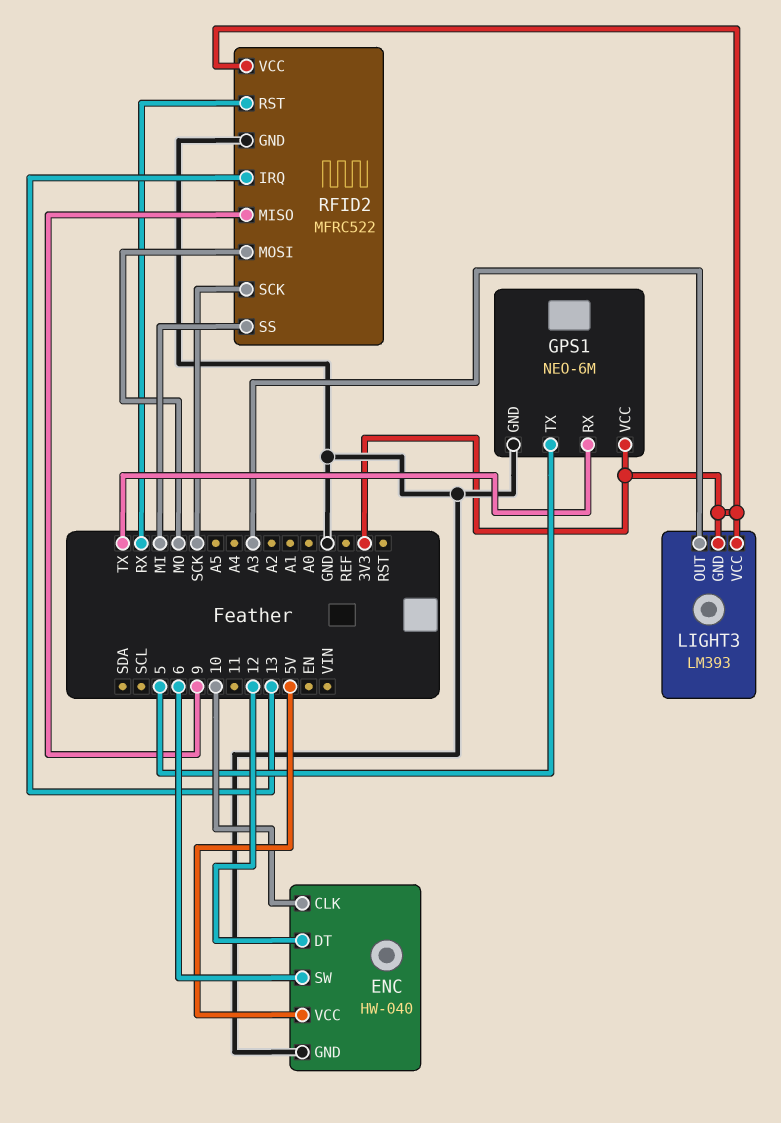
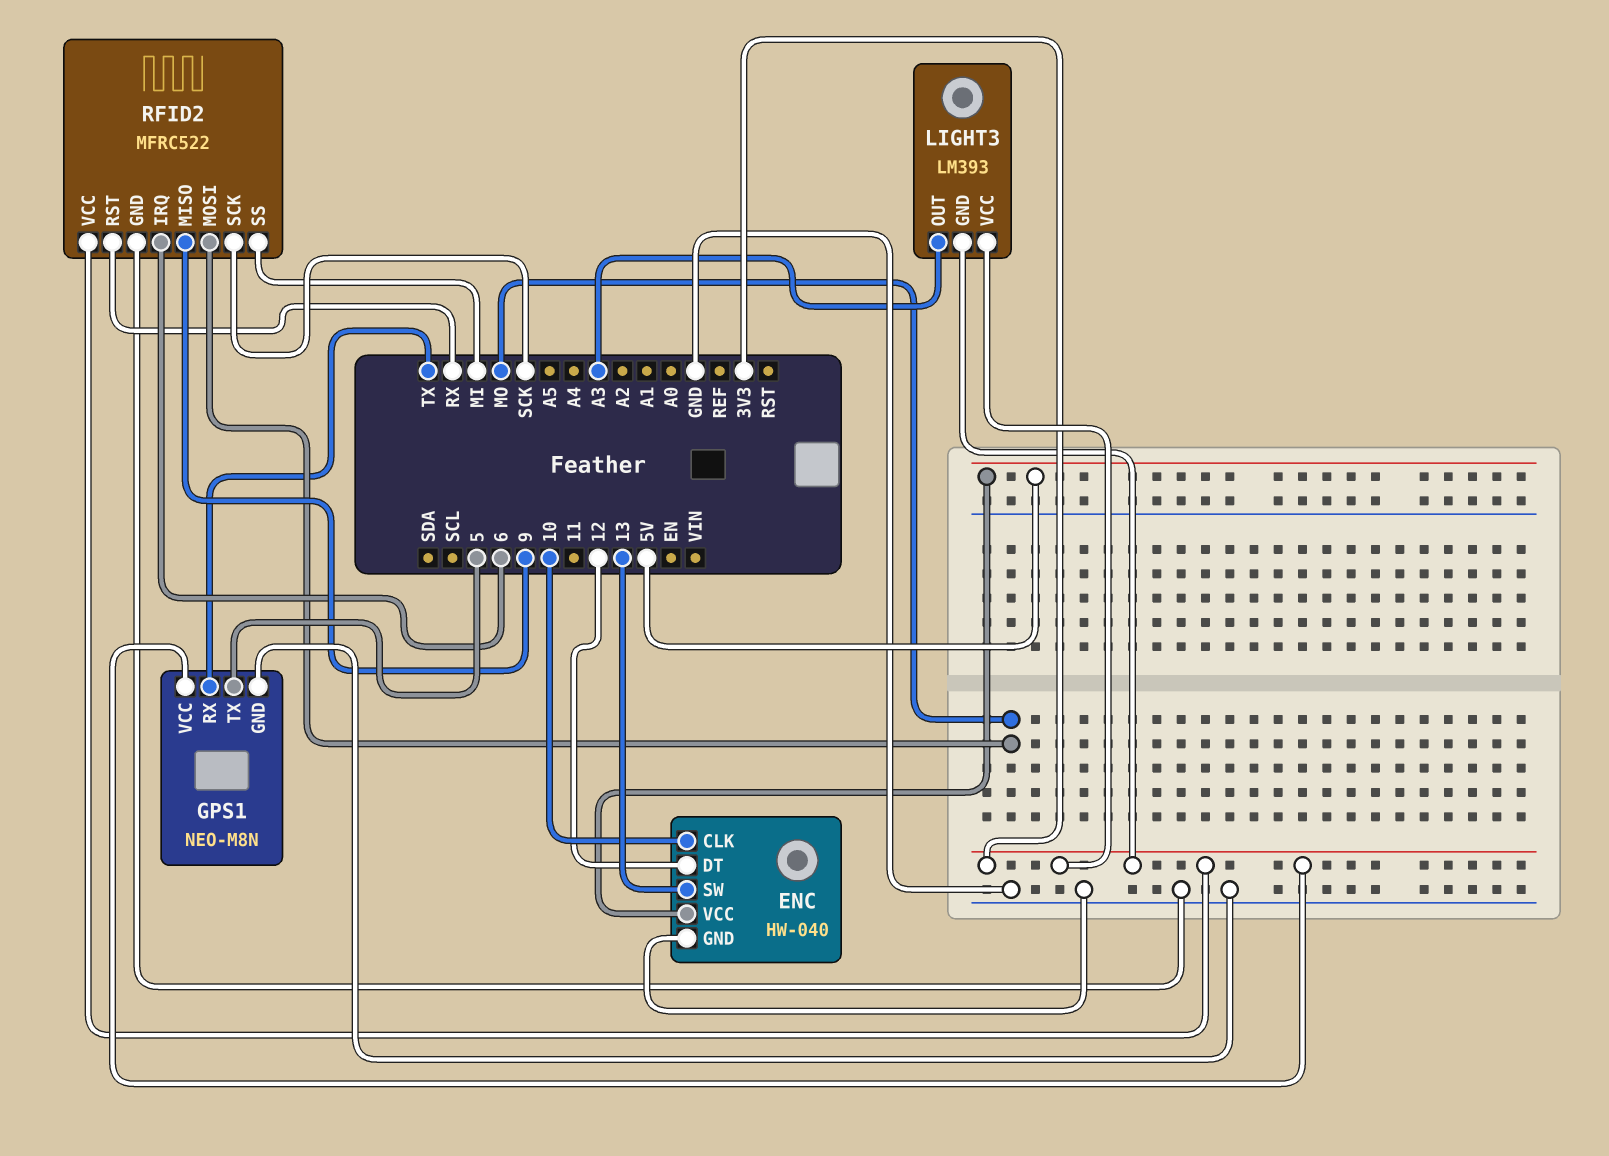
ENC pin SW: 6 -> 13
GPS1: NEO-6M -> NEO-M8N
RFID2 pin IRQ: 13 -> 6

